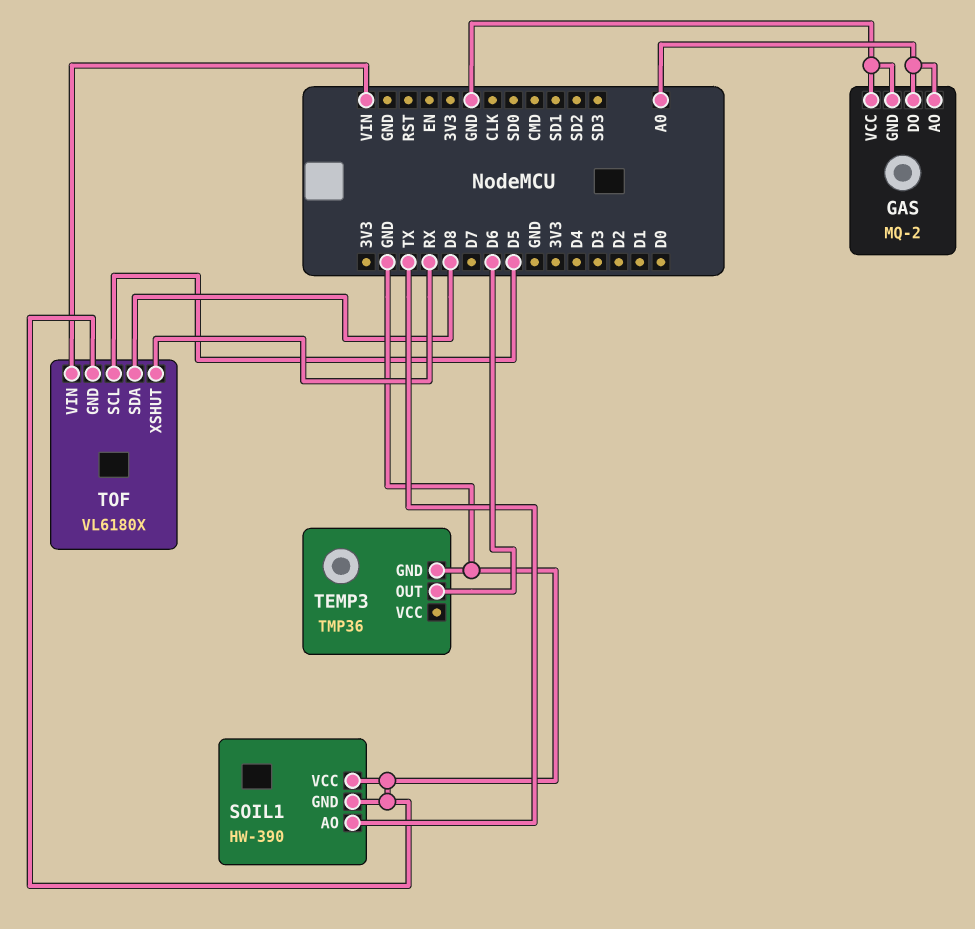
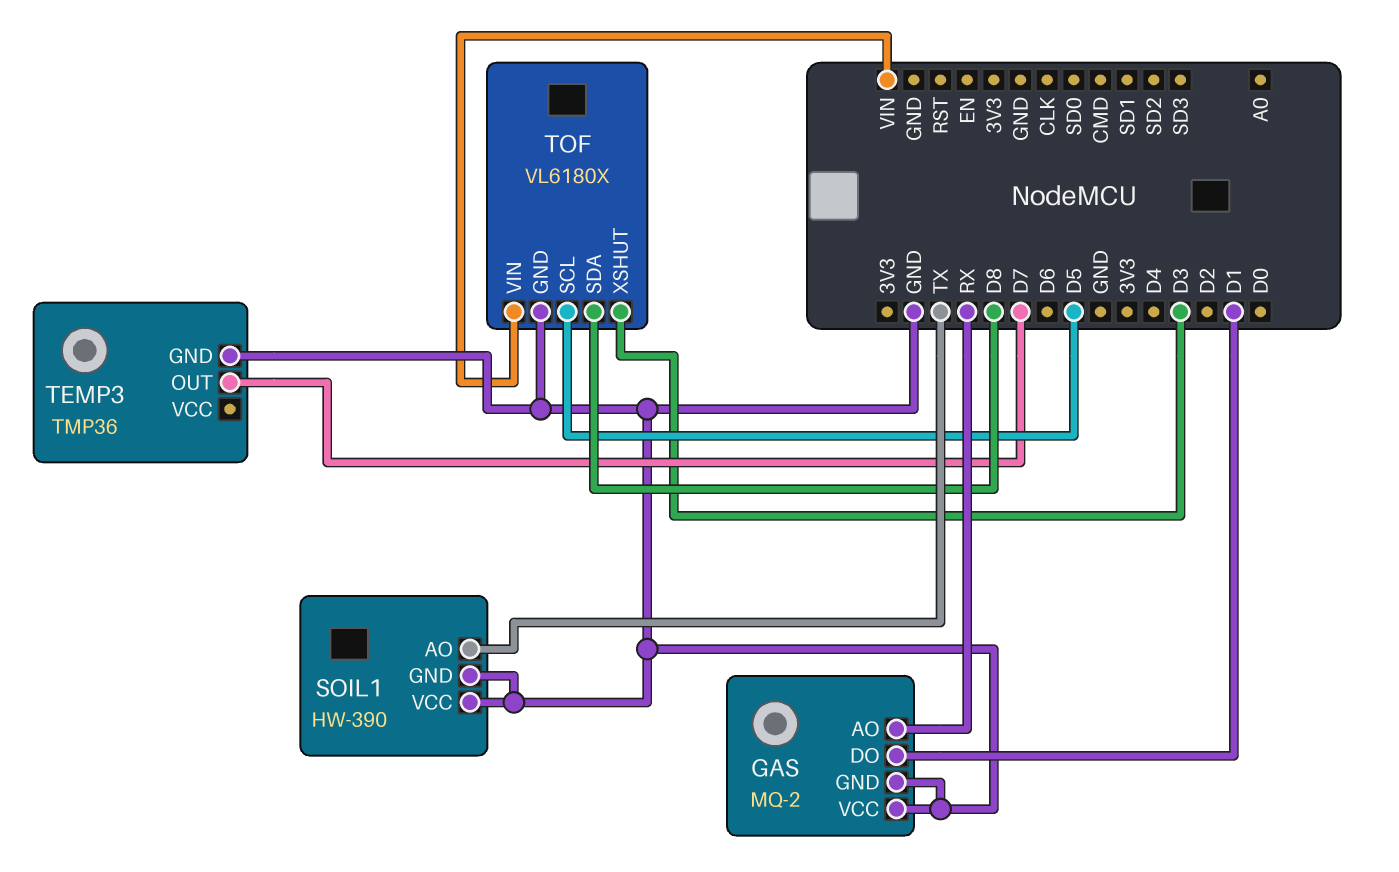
GAS pin AO: A0 -> RX
GAS pin DO: A0 -> D1
TEMP3 pin OUT: D6 -> D7
TOF pin XSHUT: RX -> D3

